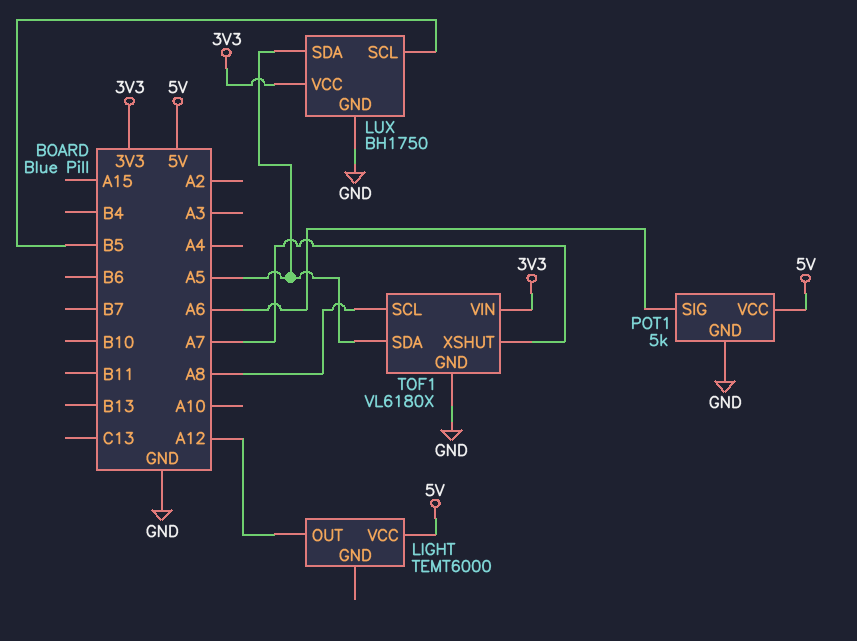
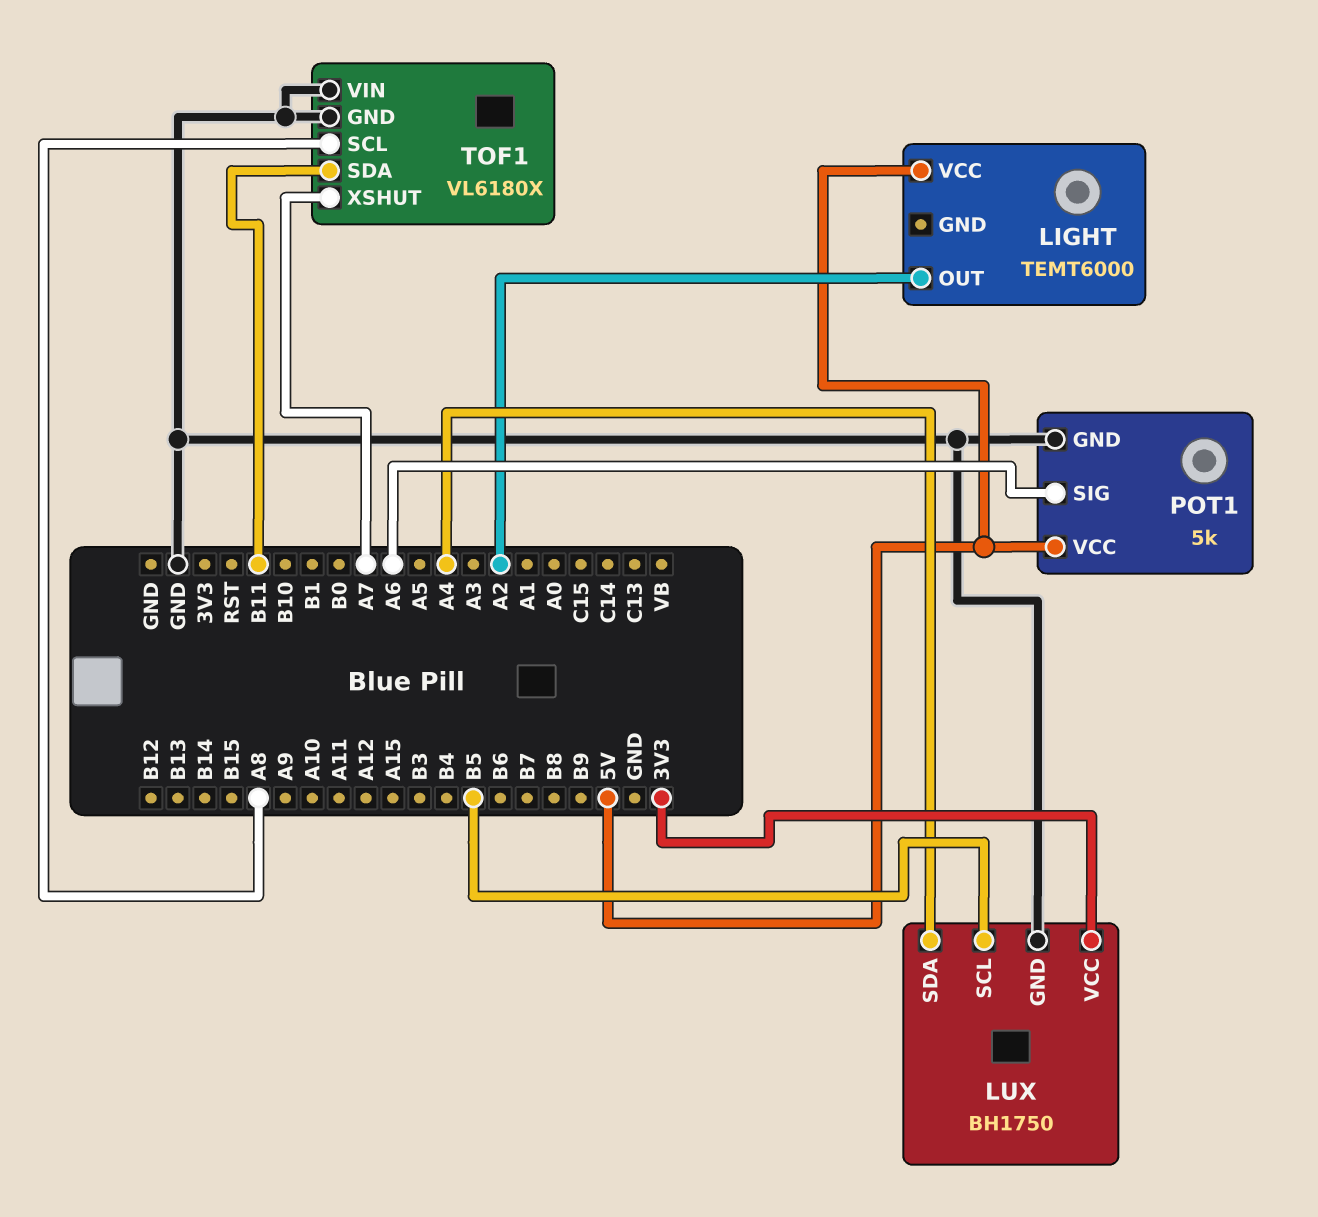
LIGHT pin OUT: A12 -> A2
LUX pin SDA: A5 -> A4
TOF1 pin SDA: A5 -> B11
TOF1 pin VIN: 3V3 -> GND

